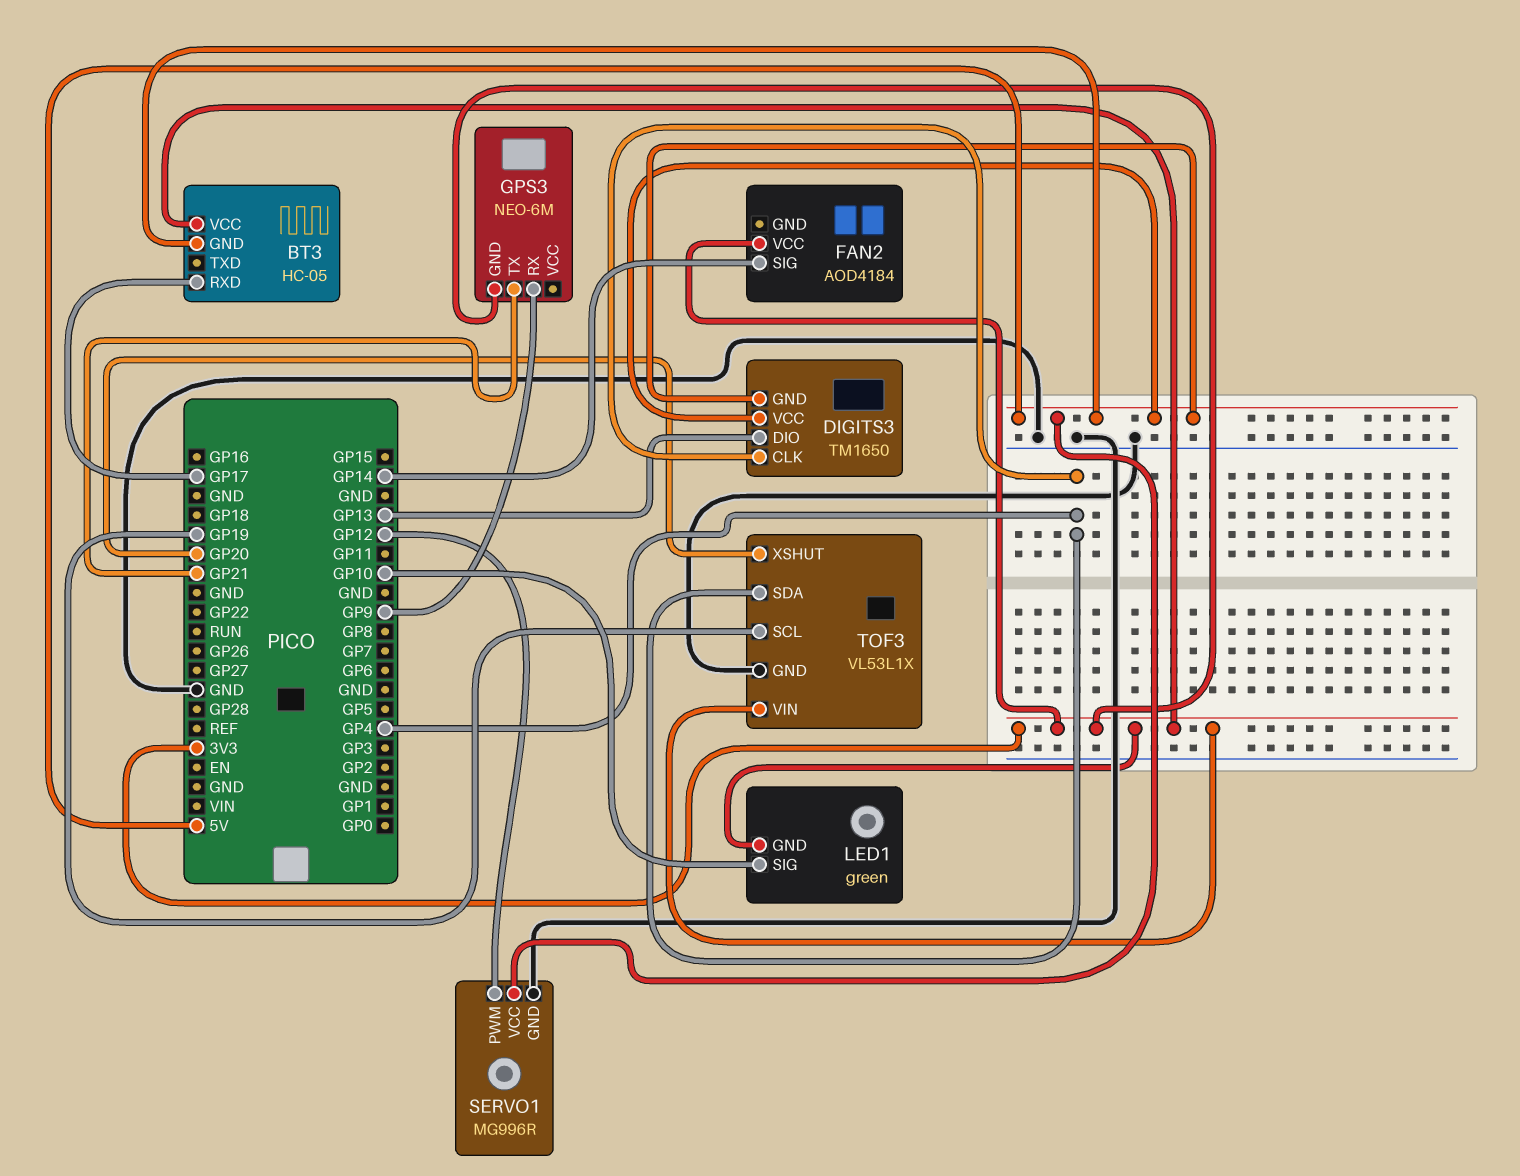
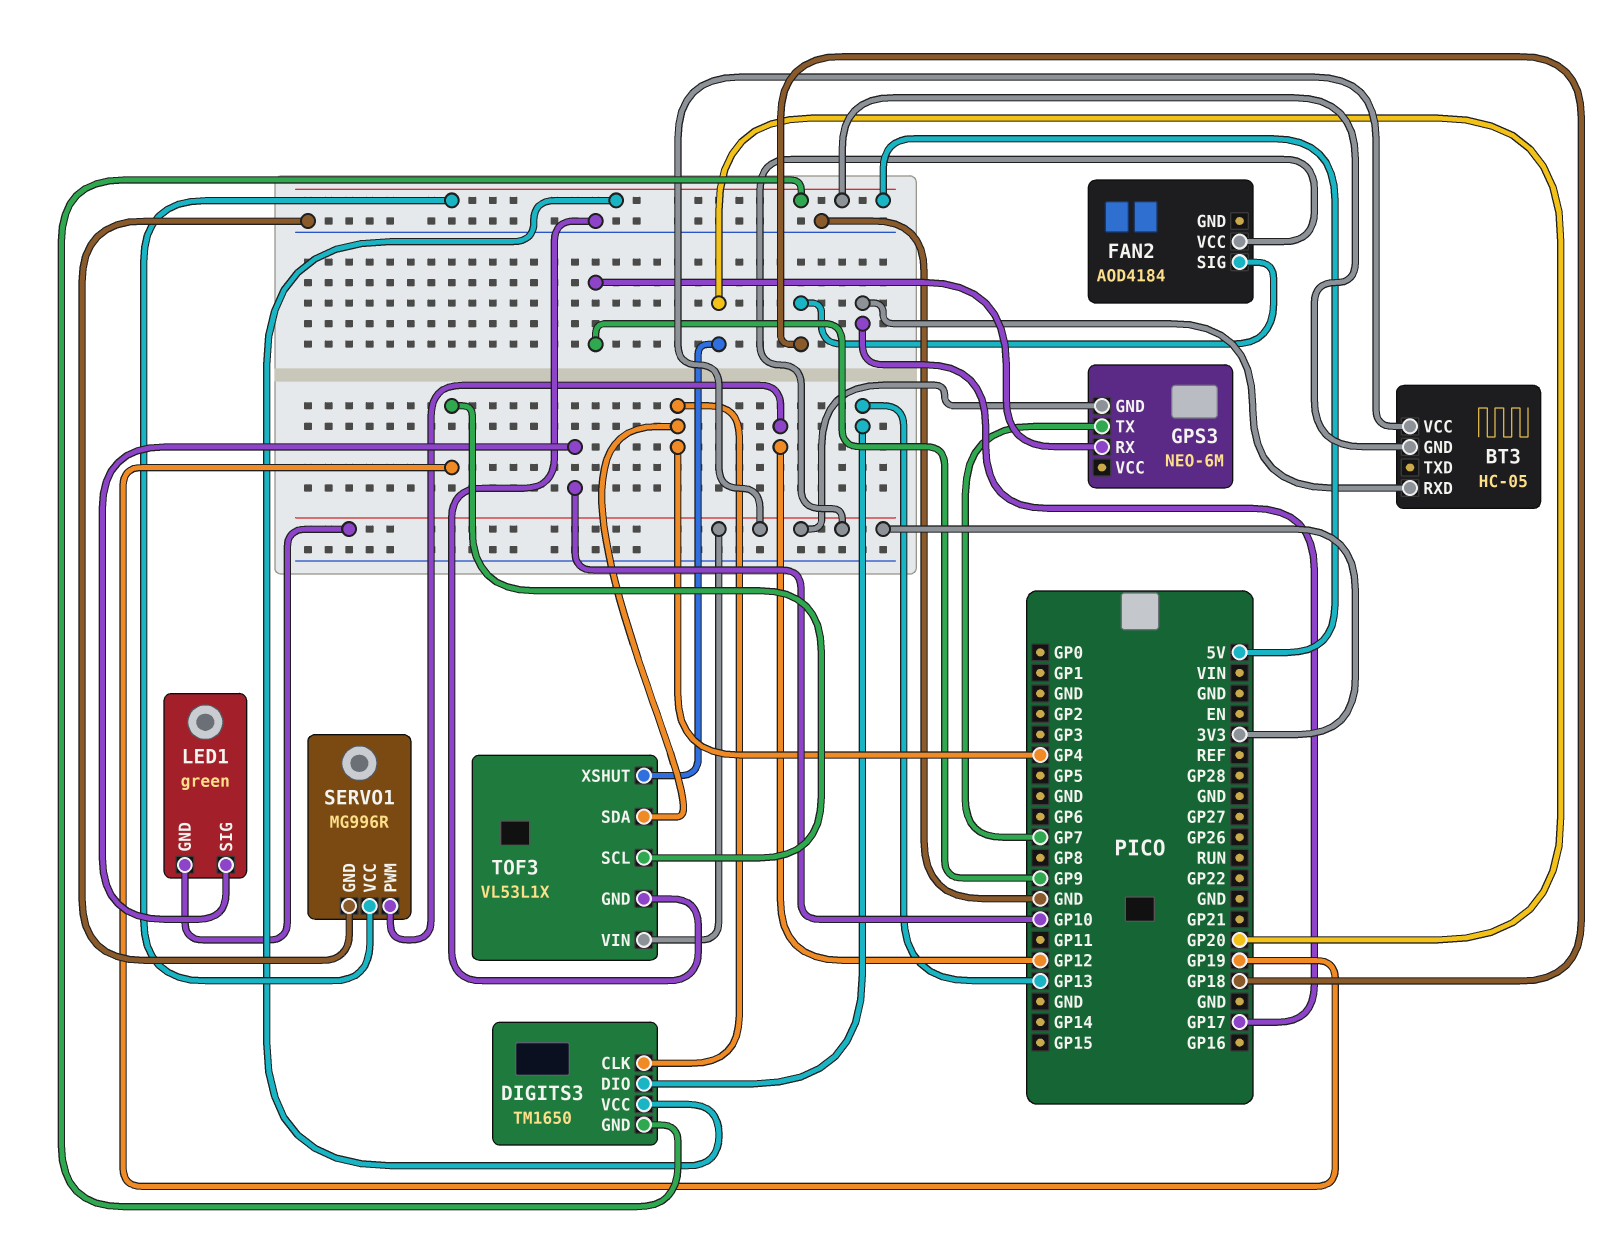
FAN2 pin SIG: GP14 -> GP18
GPS3 pin TX: GP21 -> GP7

